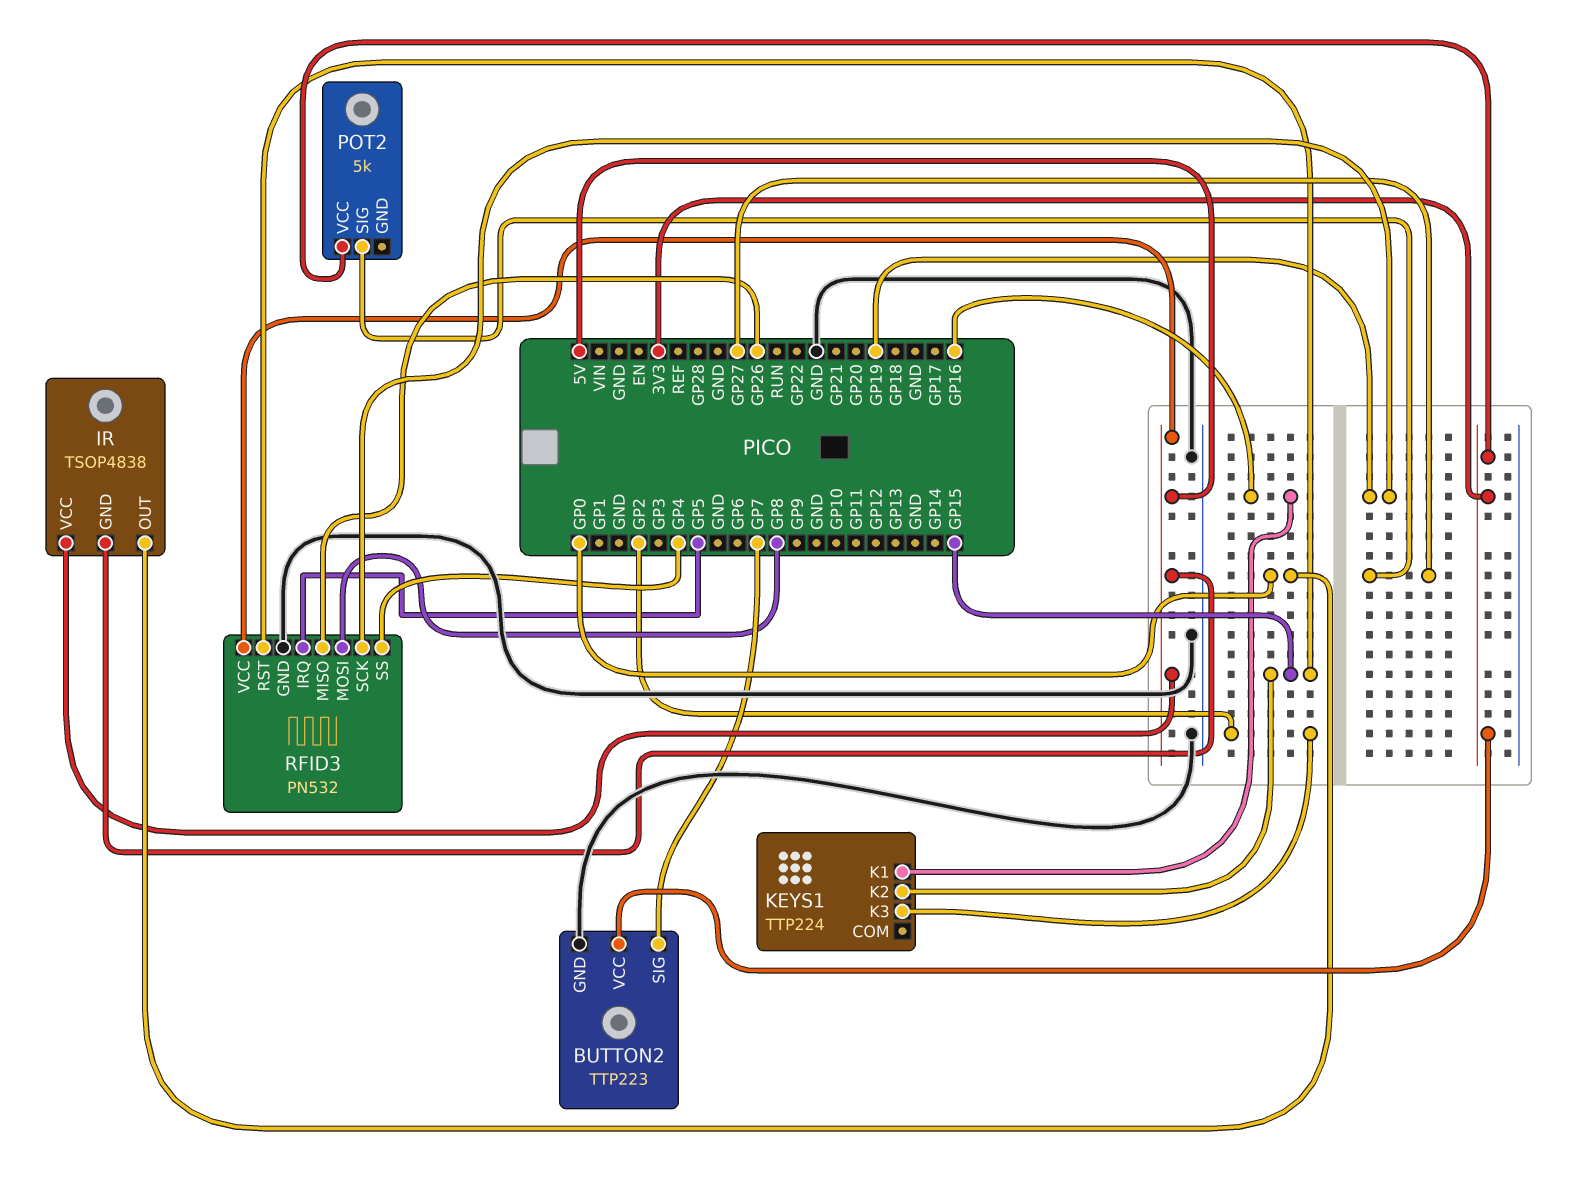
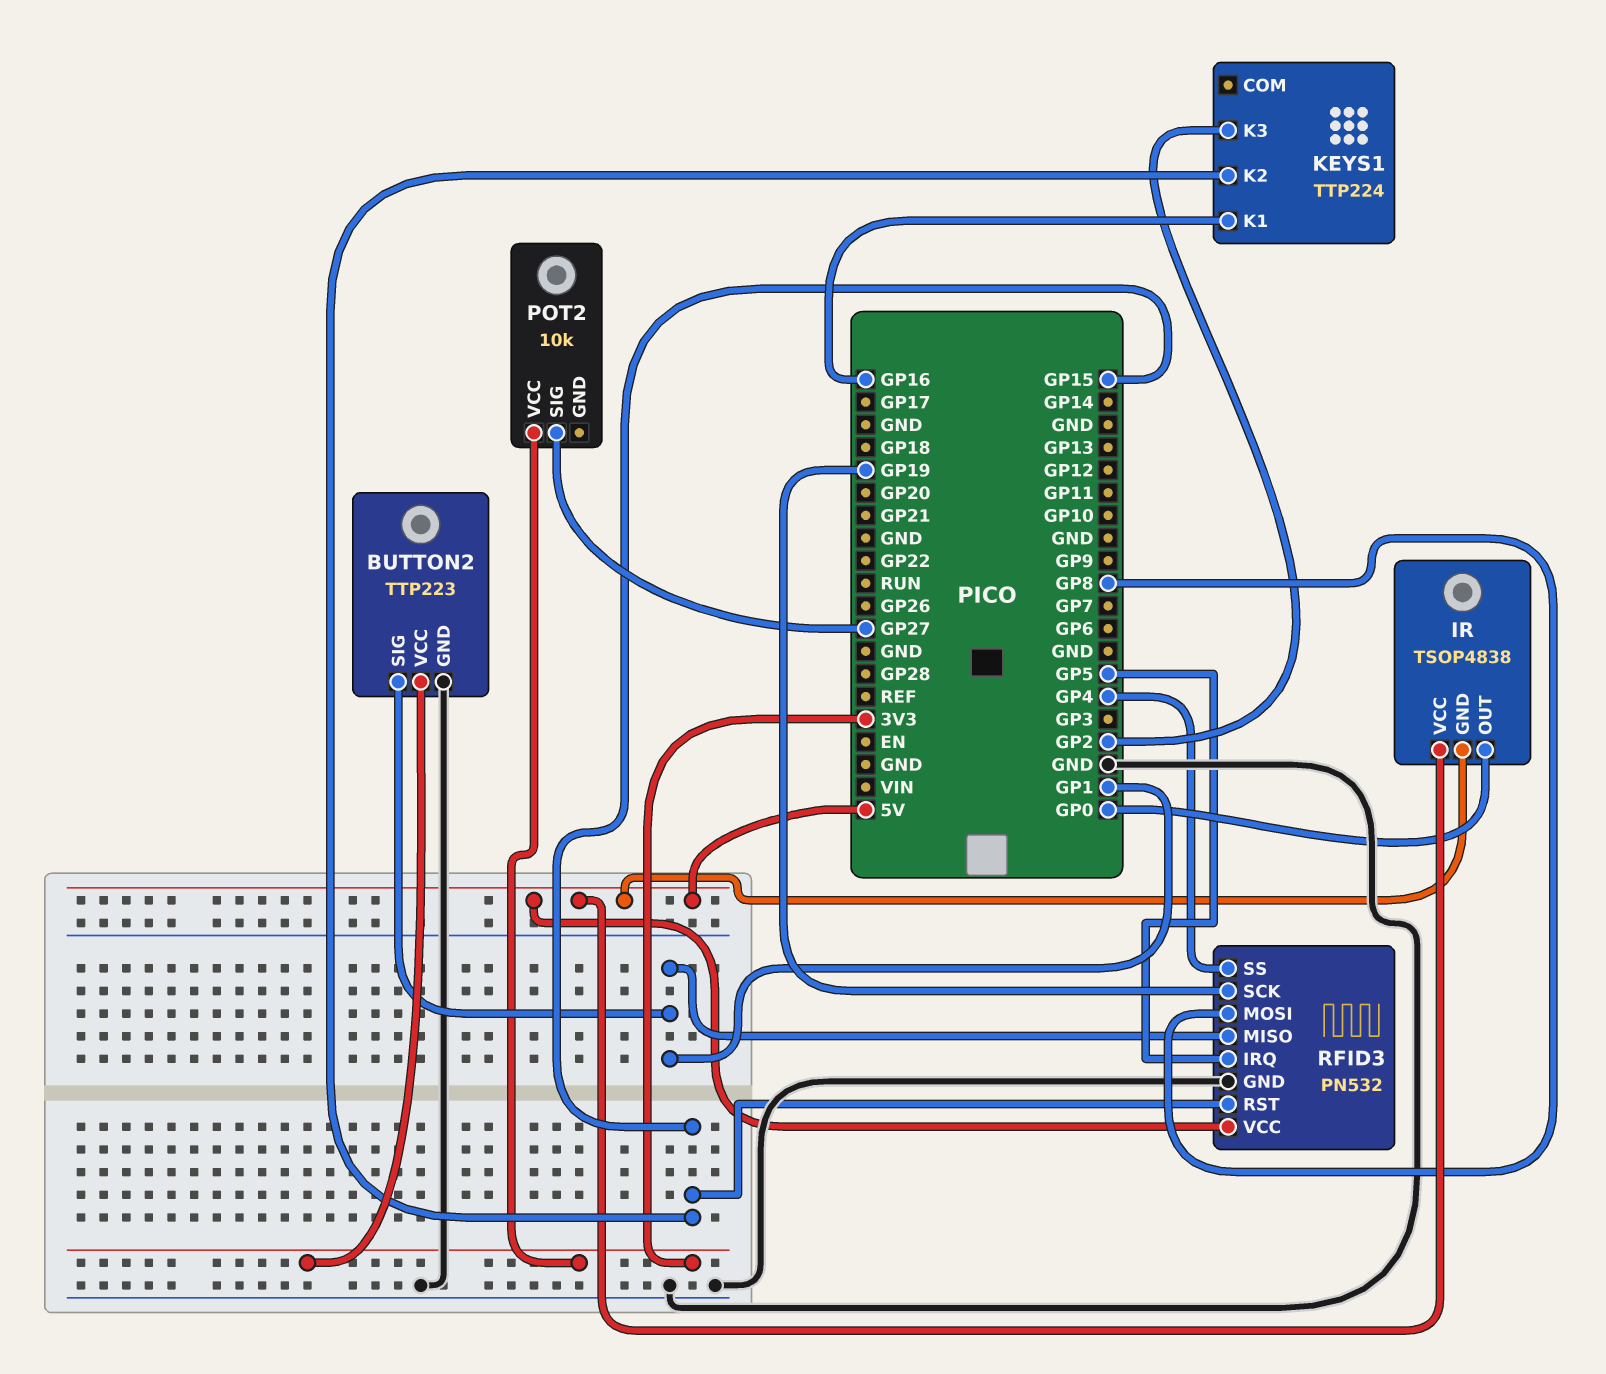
BUTTON2 pin SIG: GP7 -> GP1
POT2: 5k -> 10k
RFID3 pin MISO: GP26 -> GP1

